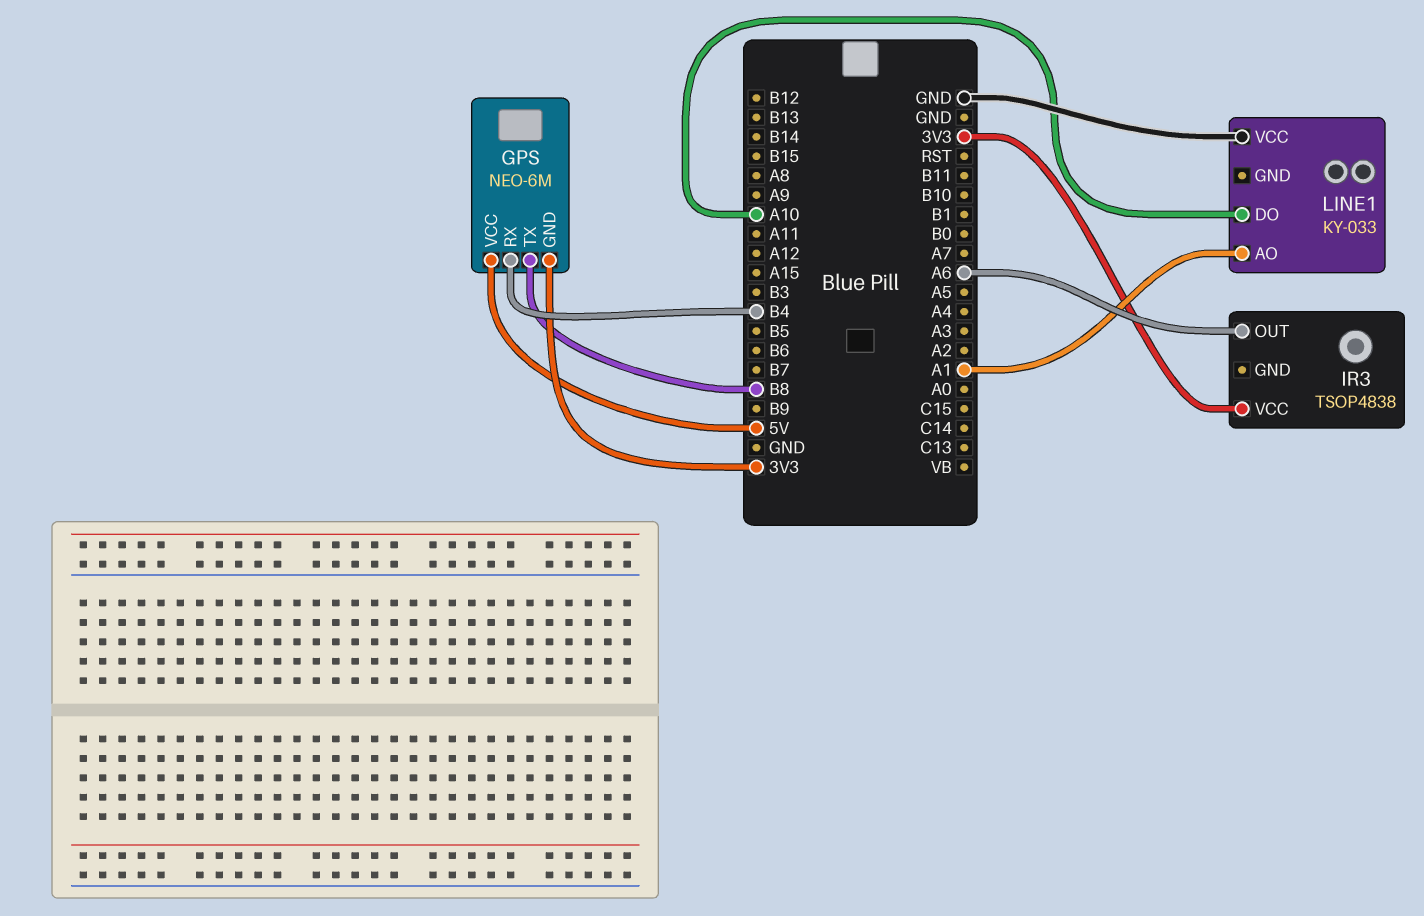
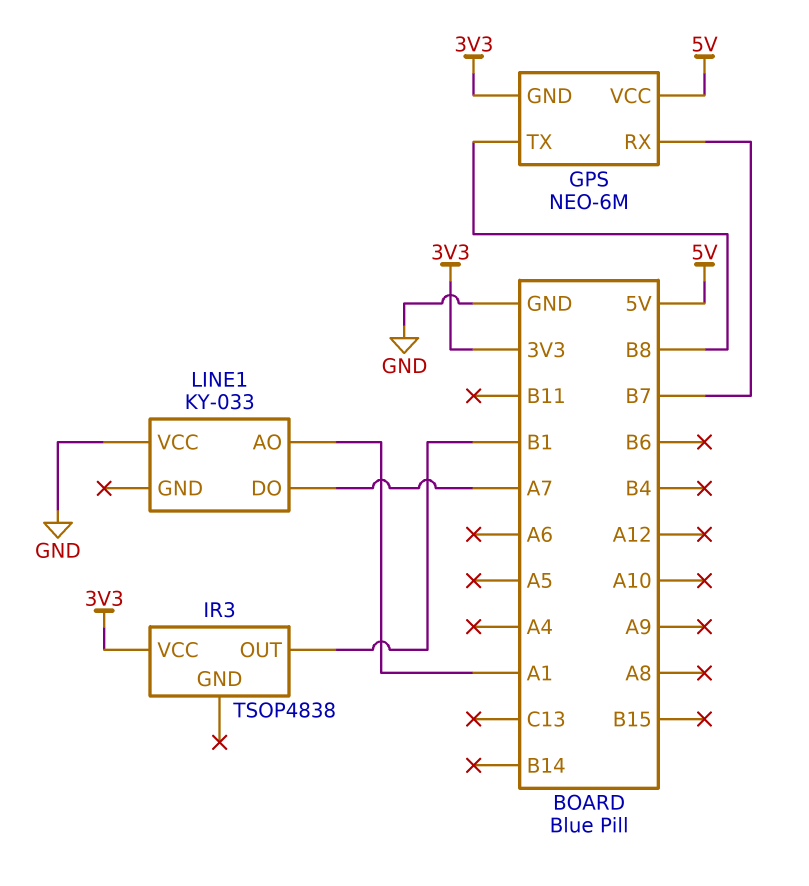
GPS pin RX: B4 -> B7
IR3 pin OUT: A6 -> B1
LINE1 pin DO: A10 -> A7

